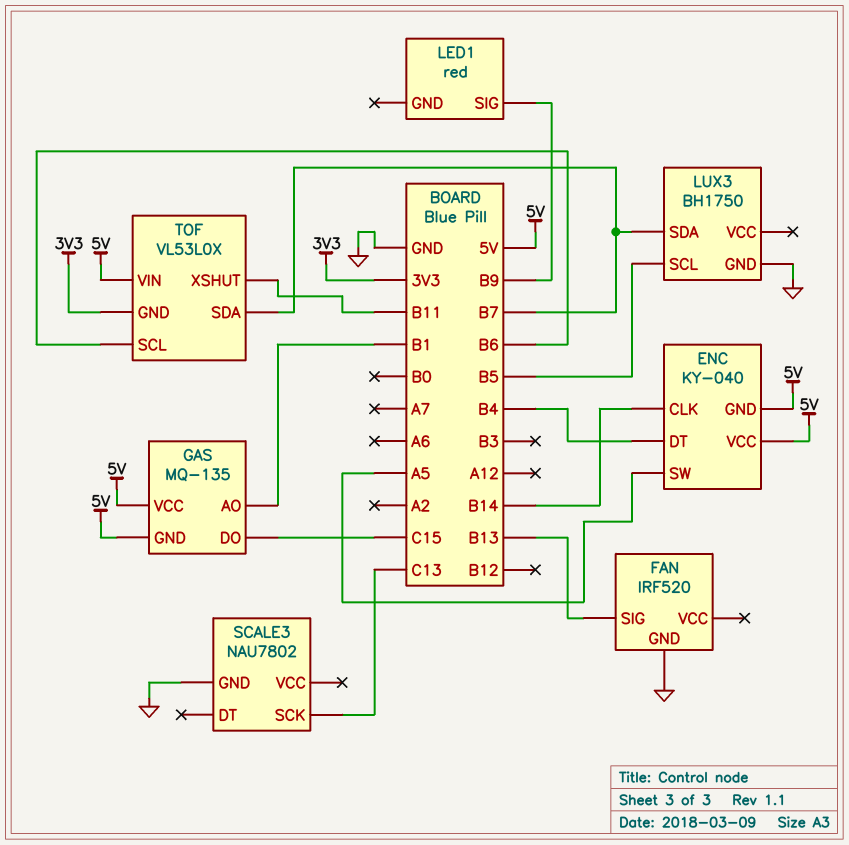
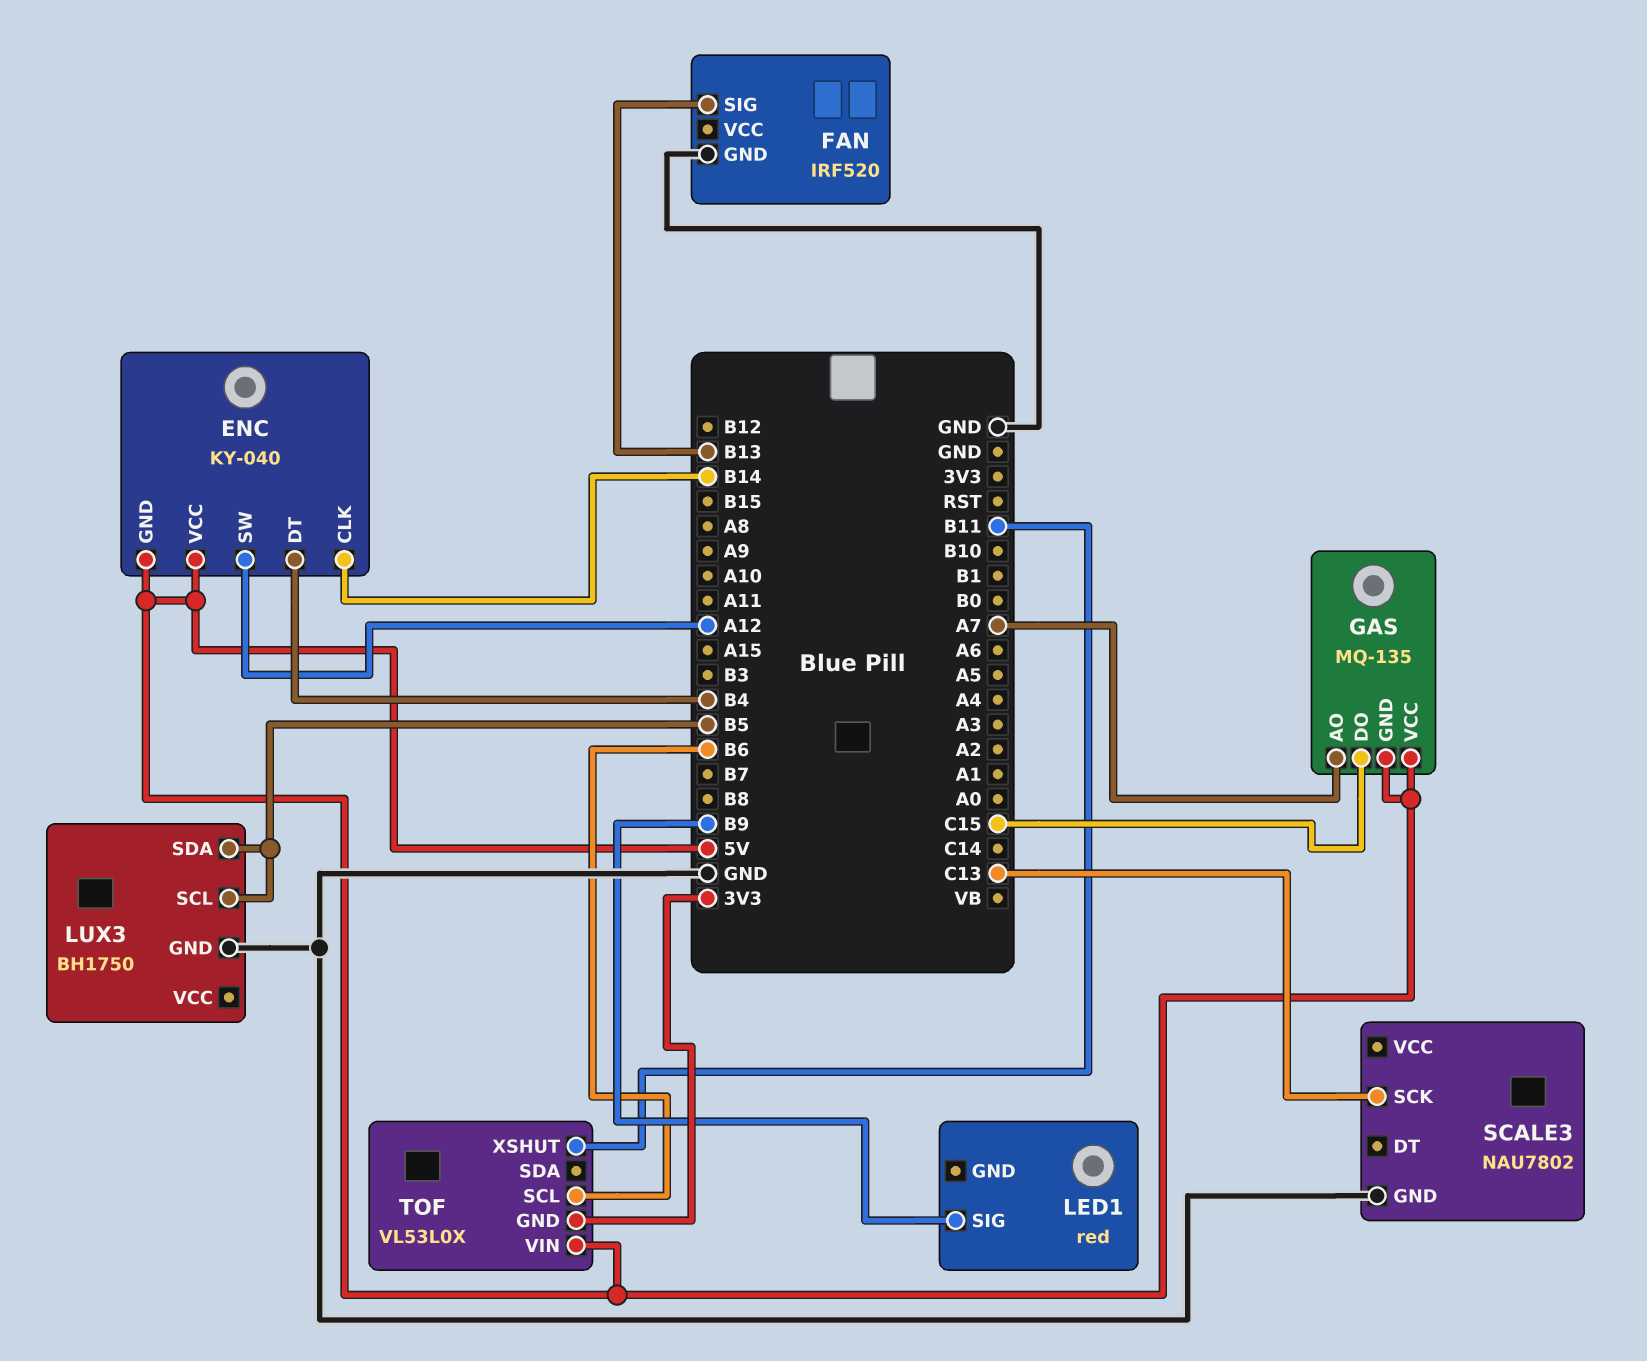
ENC pin SW: A5 -> A12
GAS pin AO: B1 -> A7
LUX3 pin SDA: B7 -> B5
TOF pin SDA: B7 -> none

